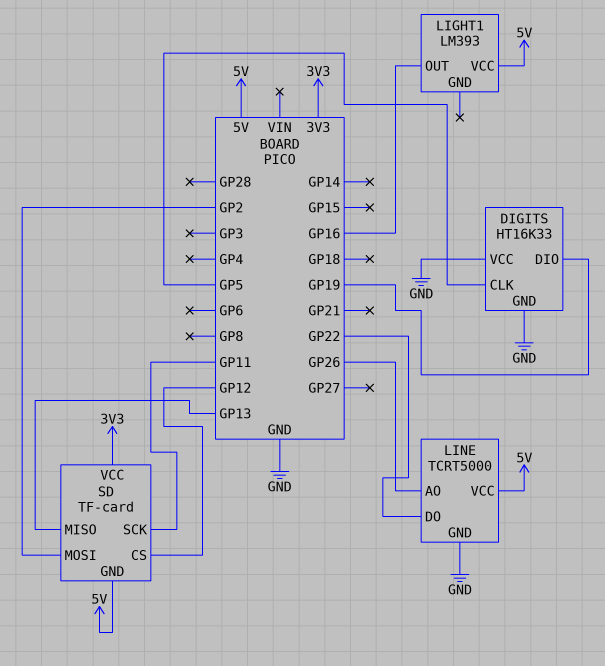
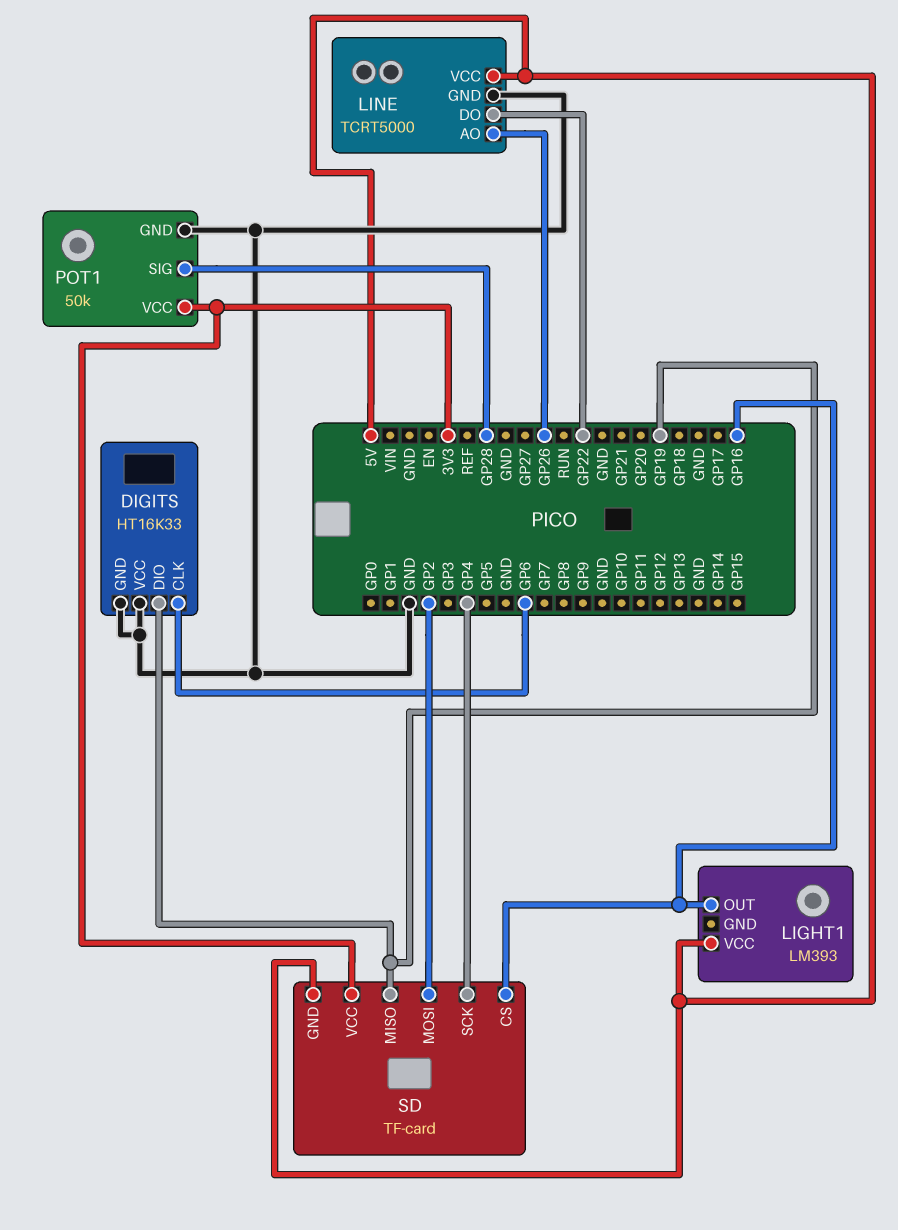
DIGITS pin CLK: GP5 -> GP6
POT1: none -> 50k
POT1 pin GND: none -> GND
POT1 pin SIG: none -> GP28
POT1 pin VCC: none -> 3V3
SD pin CS: GP12 -> GP16
SD pin MISO: GP13 -> GP19
SD pin SCK: GP11 -> GP4

